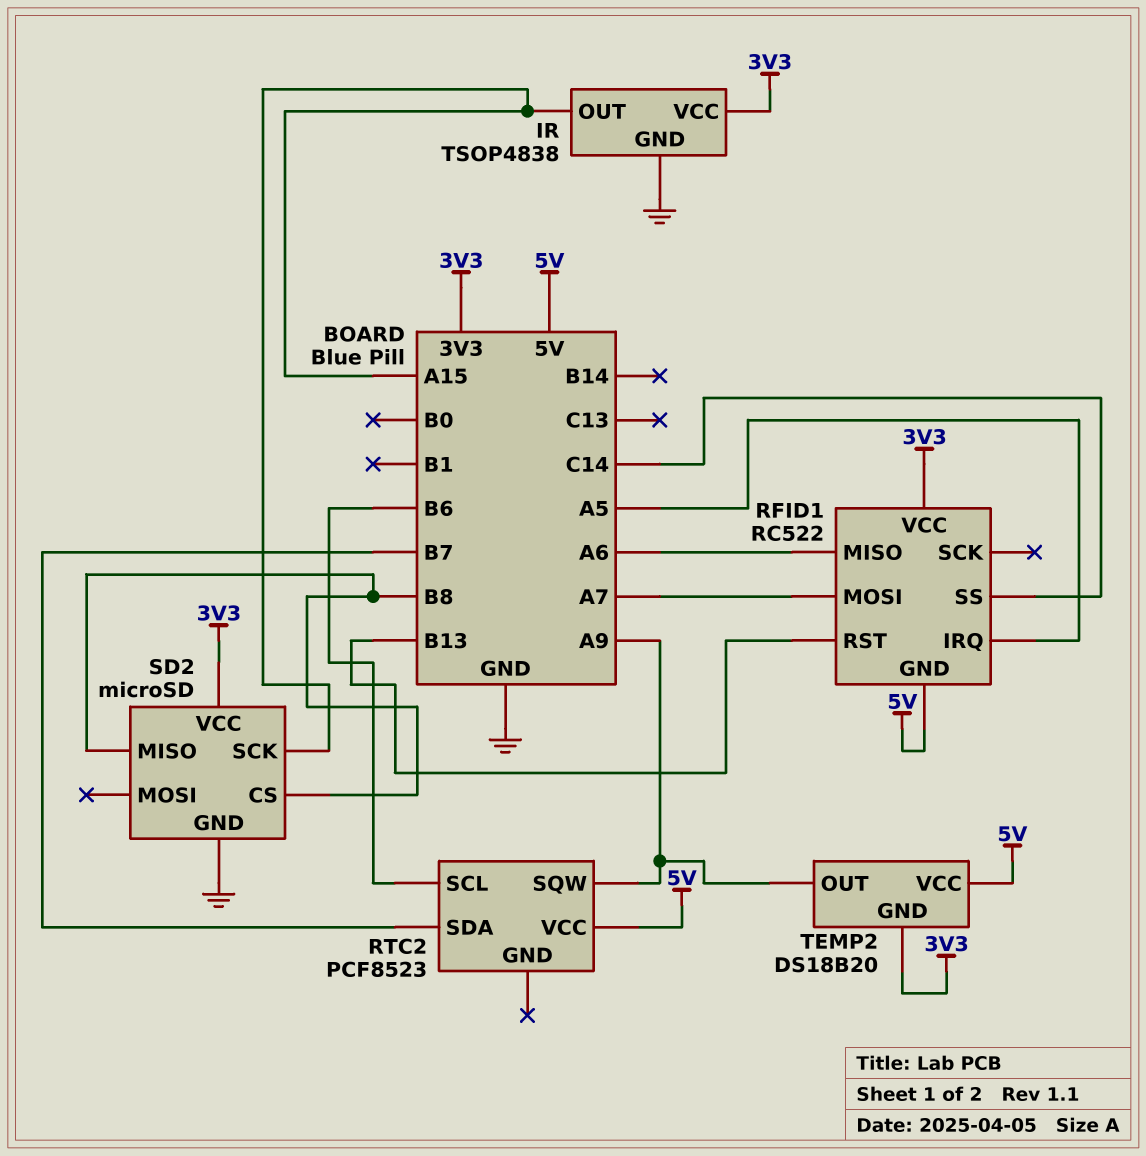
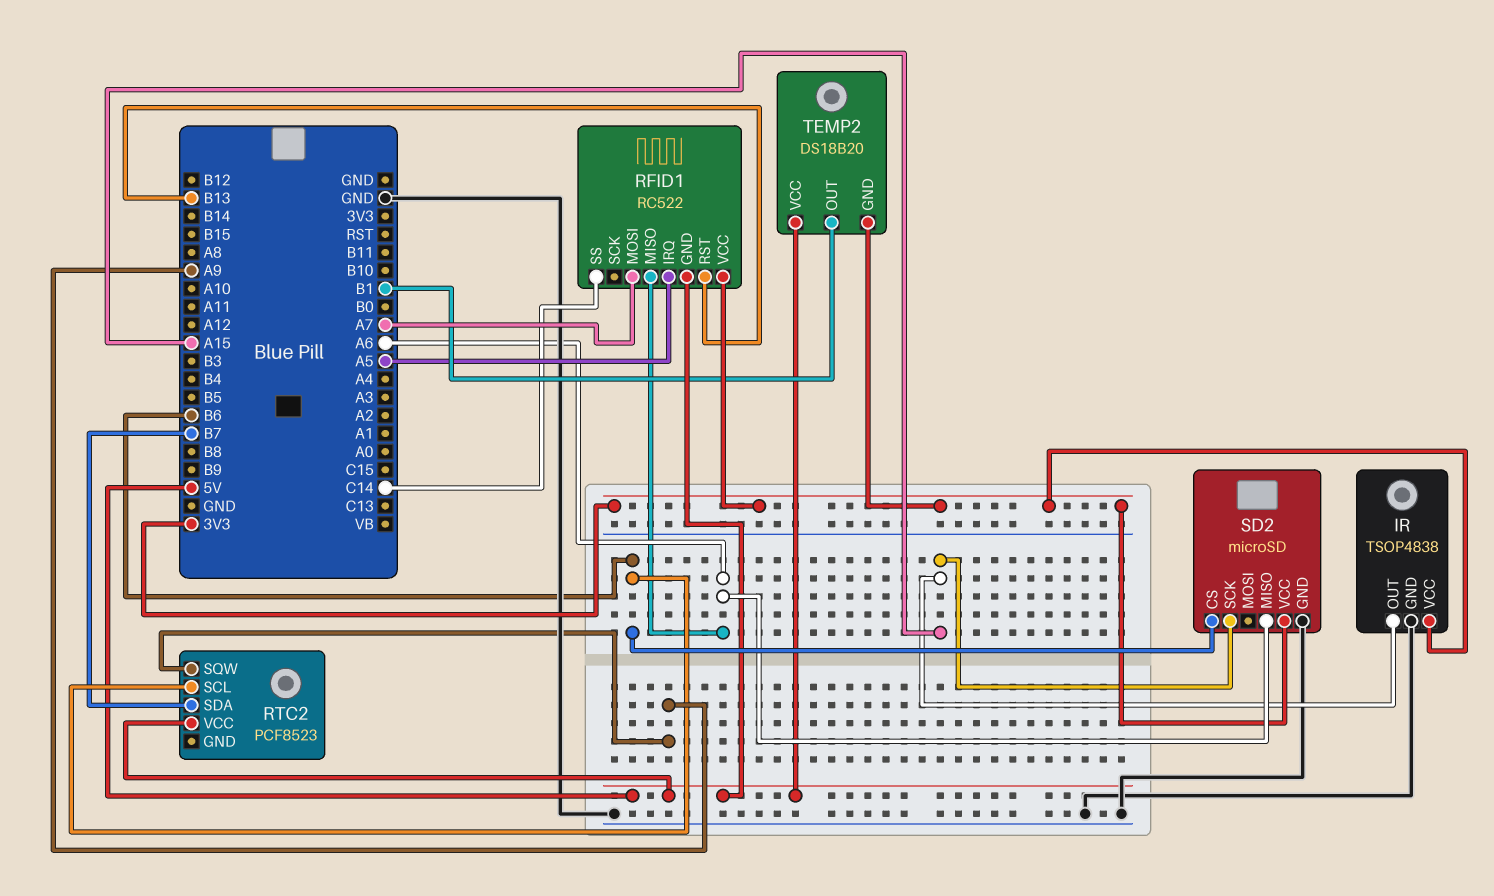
SD2 pin CS: B8 -> B6
SD2 pin MISO: B8 -> A6
TEMP2 pin OUT: A9 -> B1

